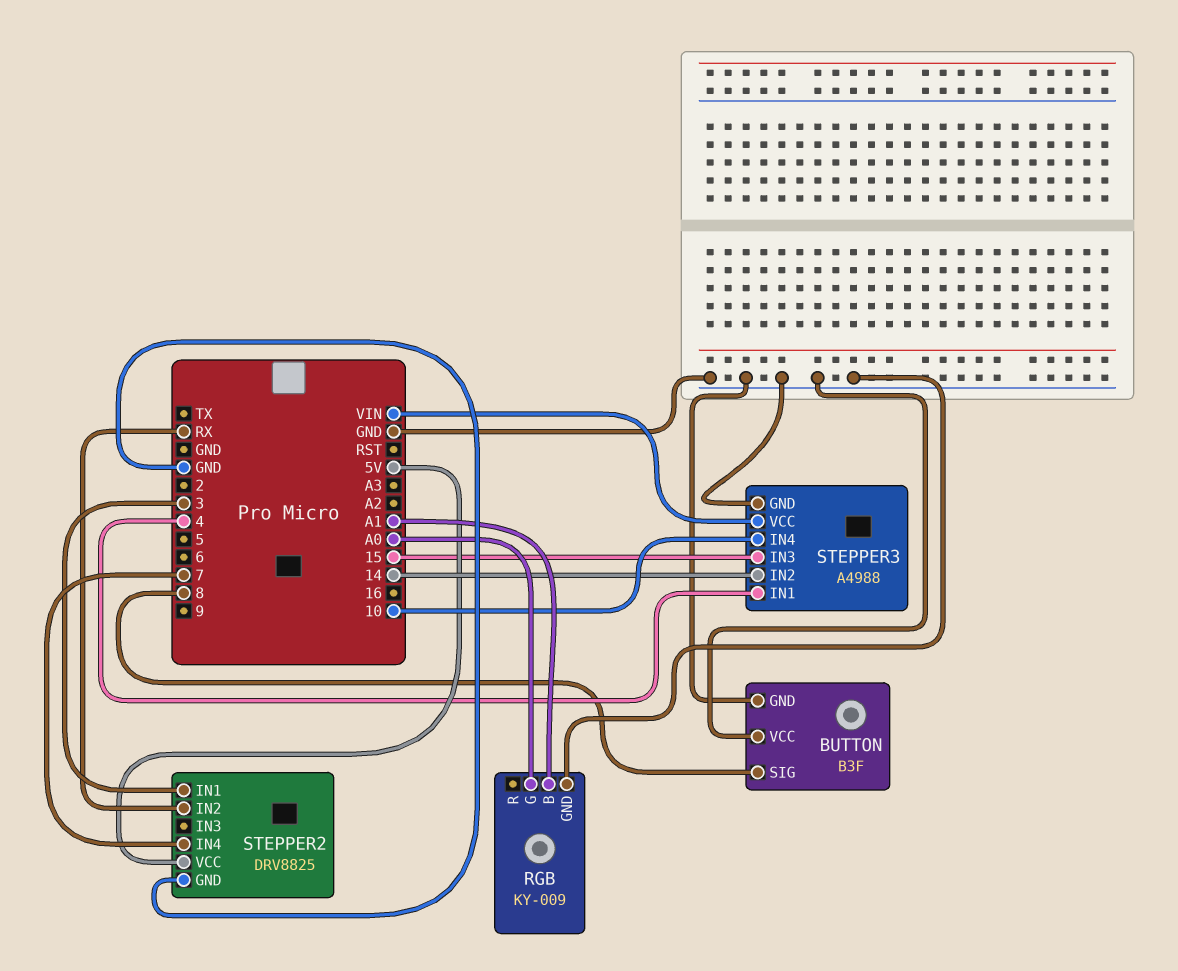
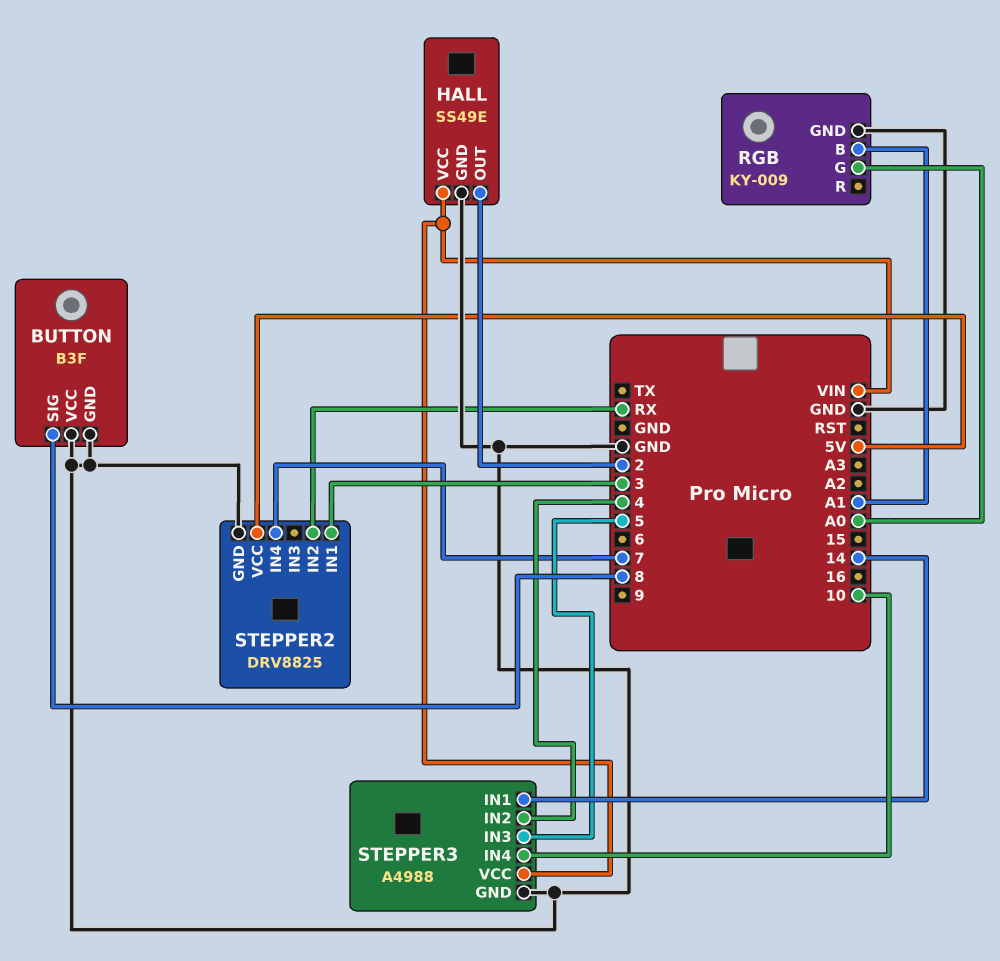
HALL: none -> SS49E
HALL pin GND: none -> GND
HALL pin OUT: none -> 2
HALL pin VCC: none -> VIN
STEPPER3 pin IN1: 4 -> 14
STEPPER3 pin IN2: 14 -> 4
STEPPER3 pin IN3: 15 -> 5

